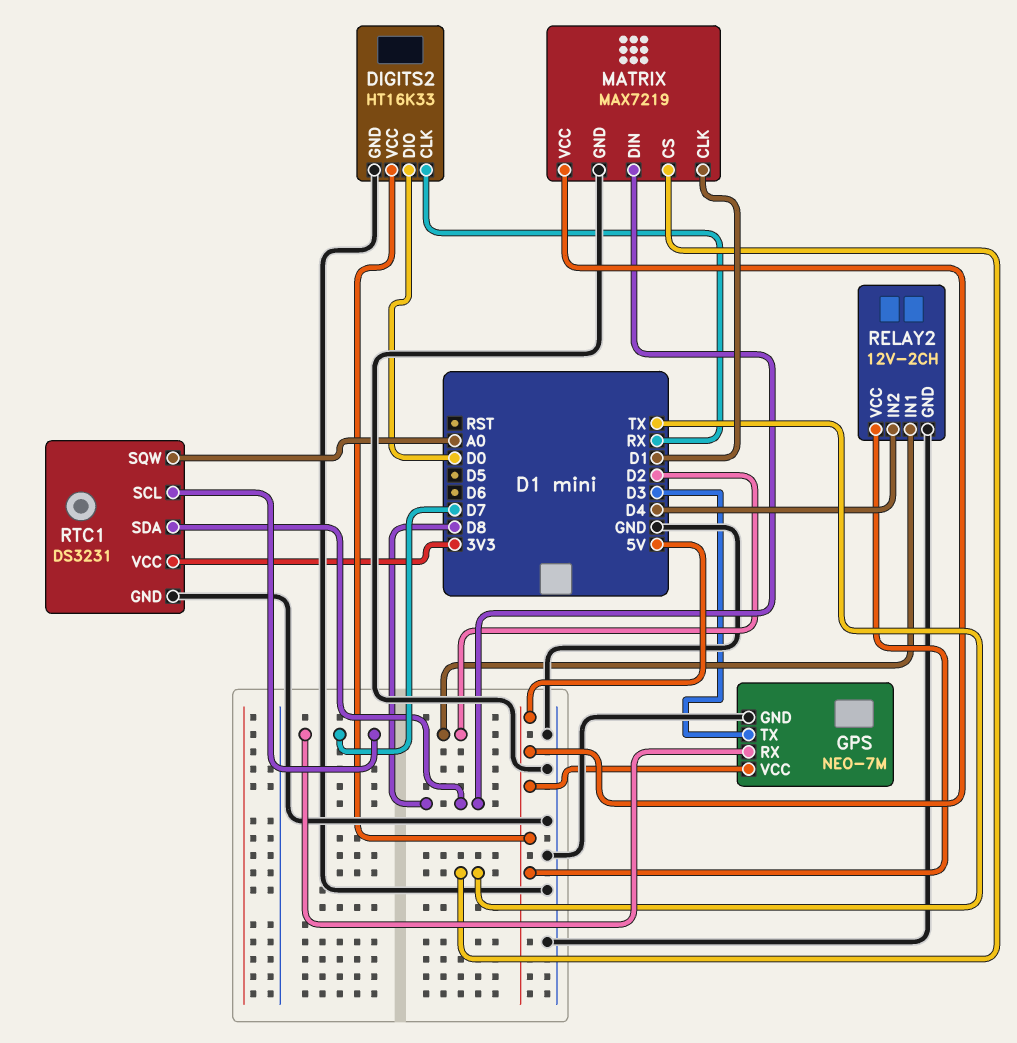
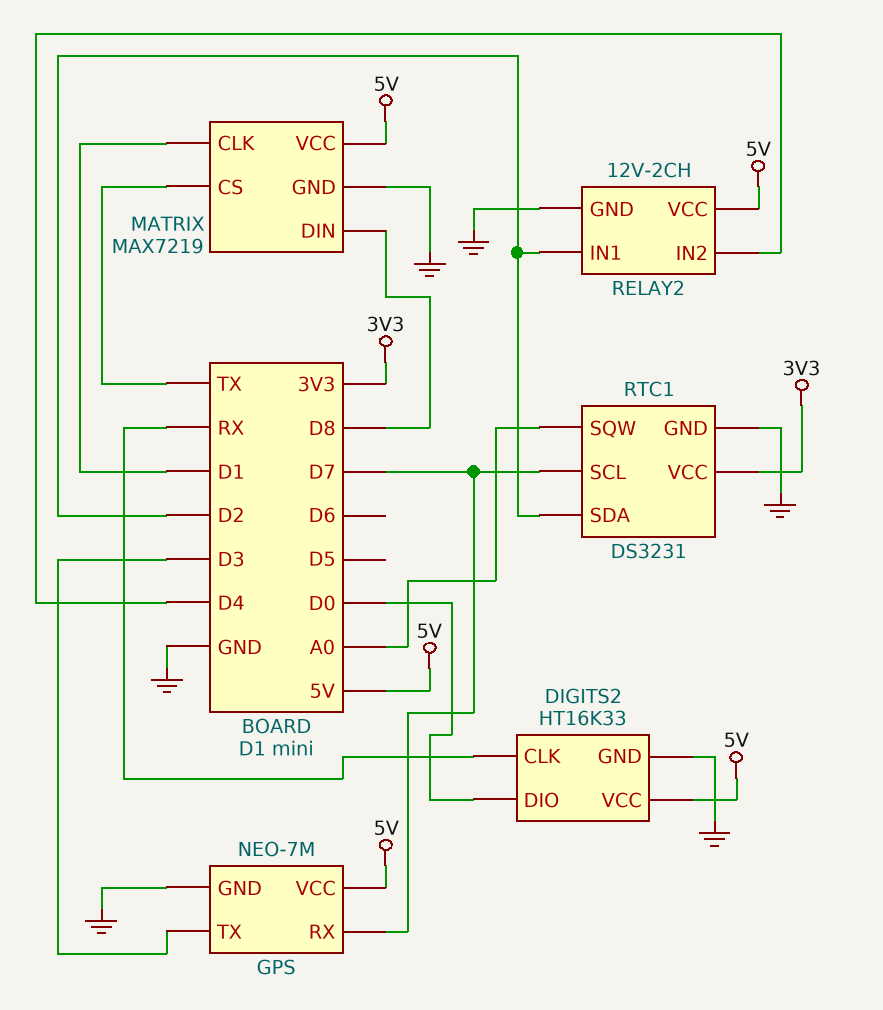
RTC1 pin SDA: D8 -> D2

